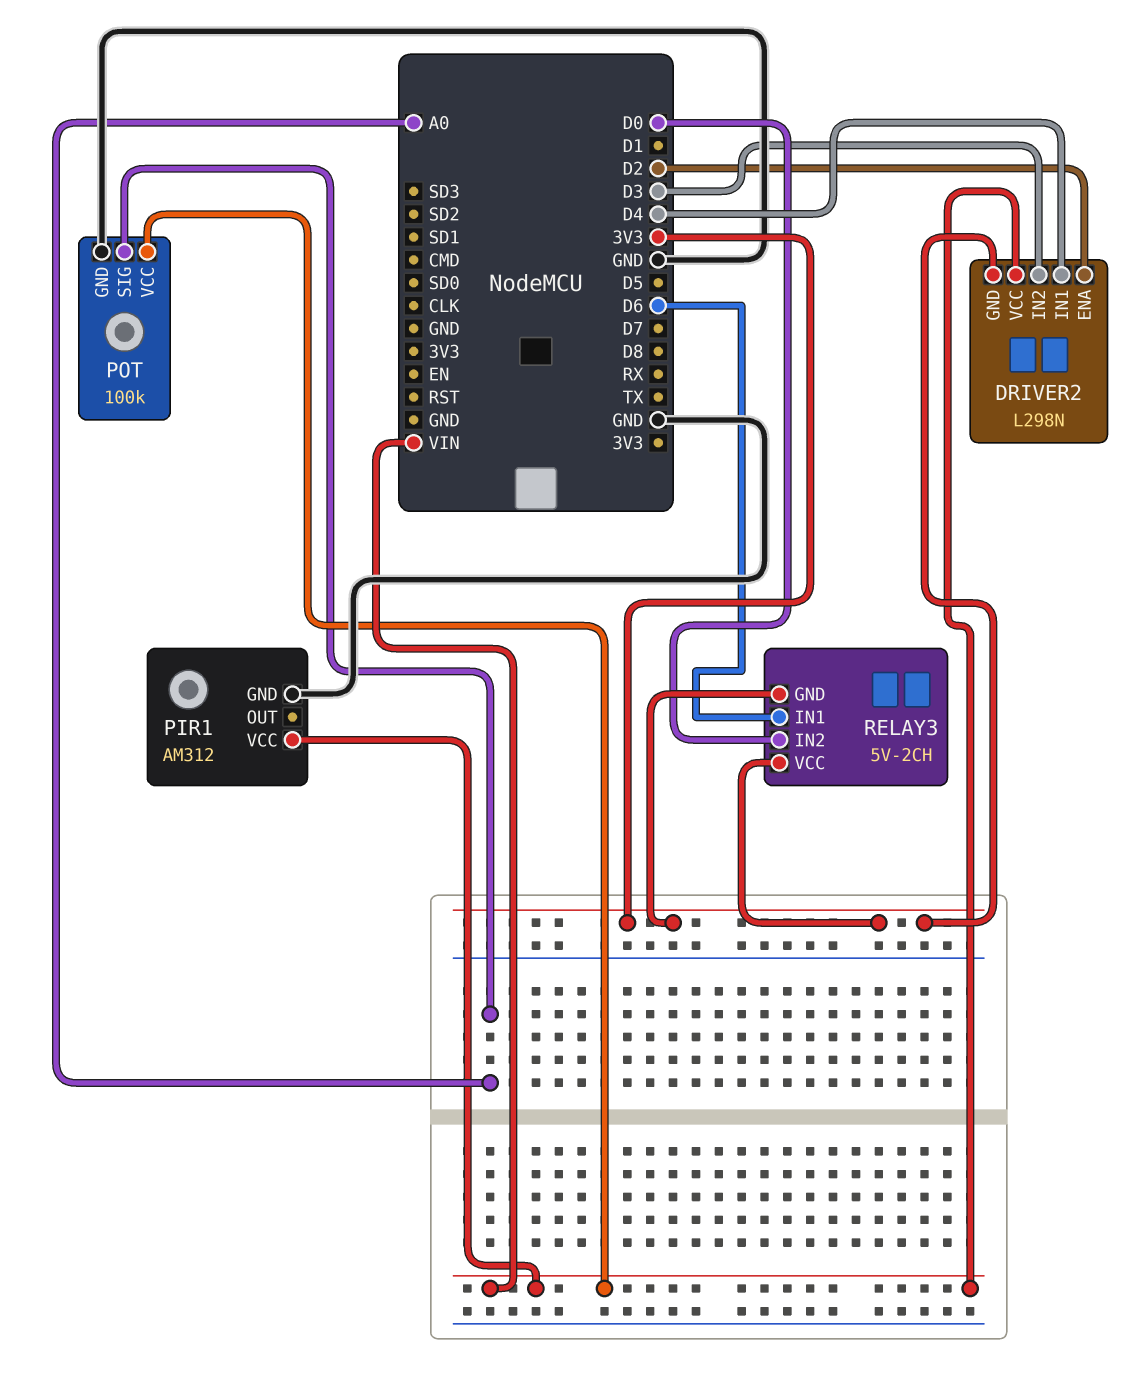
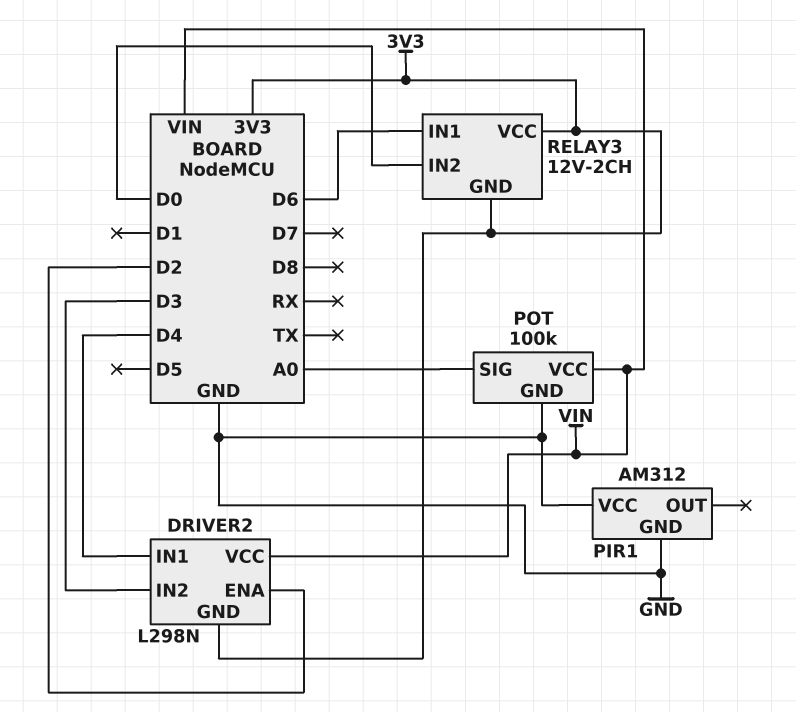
PIR1 pin VCC: VIN -> GND
RELAY3: 5V-2CH -> 12V-2CH

